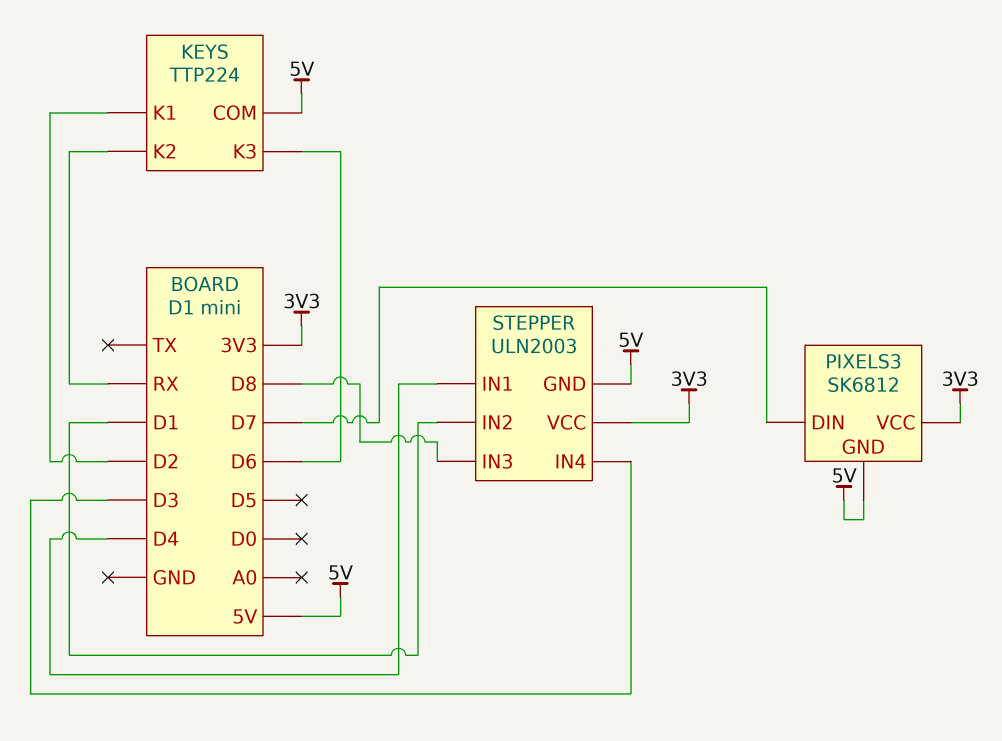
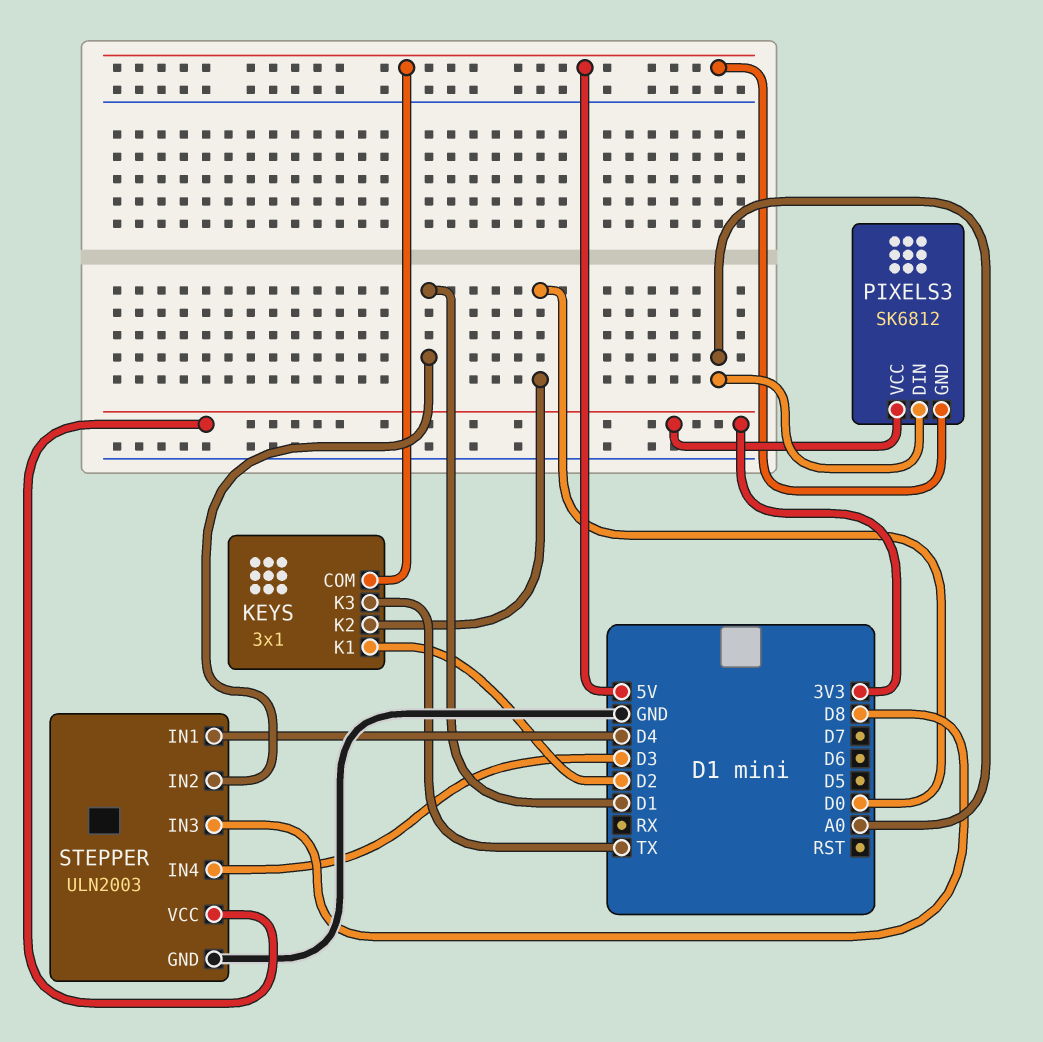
KEYS: TTP224 -> 3x1
KEYS pin K2: RX -> D0
KEYS pin K3: D6 -> TX
PIXELS3 pin DIN: D7 -> A0
STEPPER pin GND: 5V -> GND

